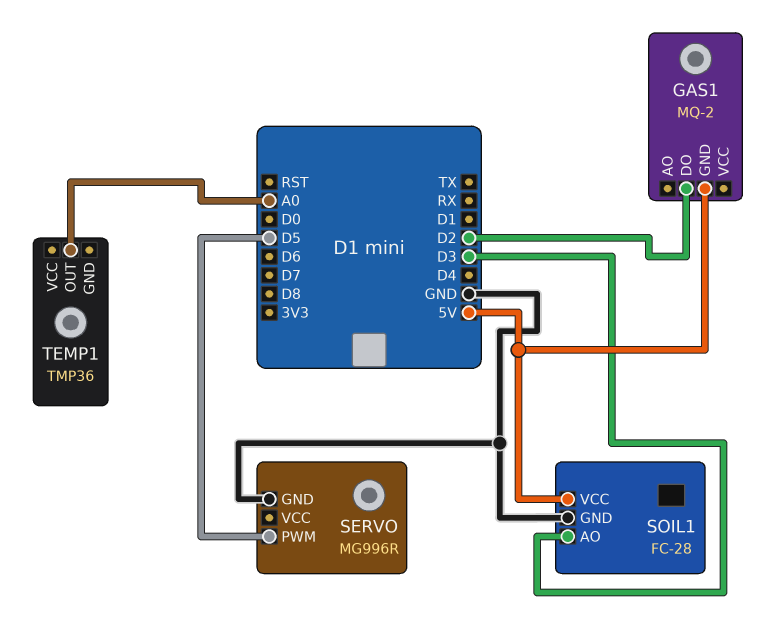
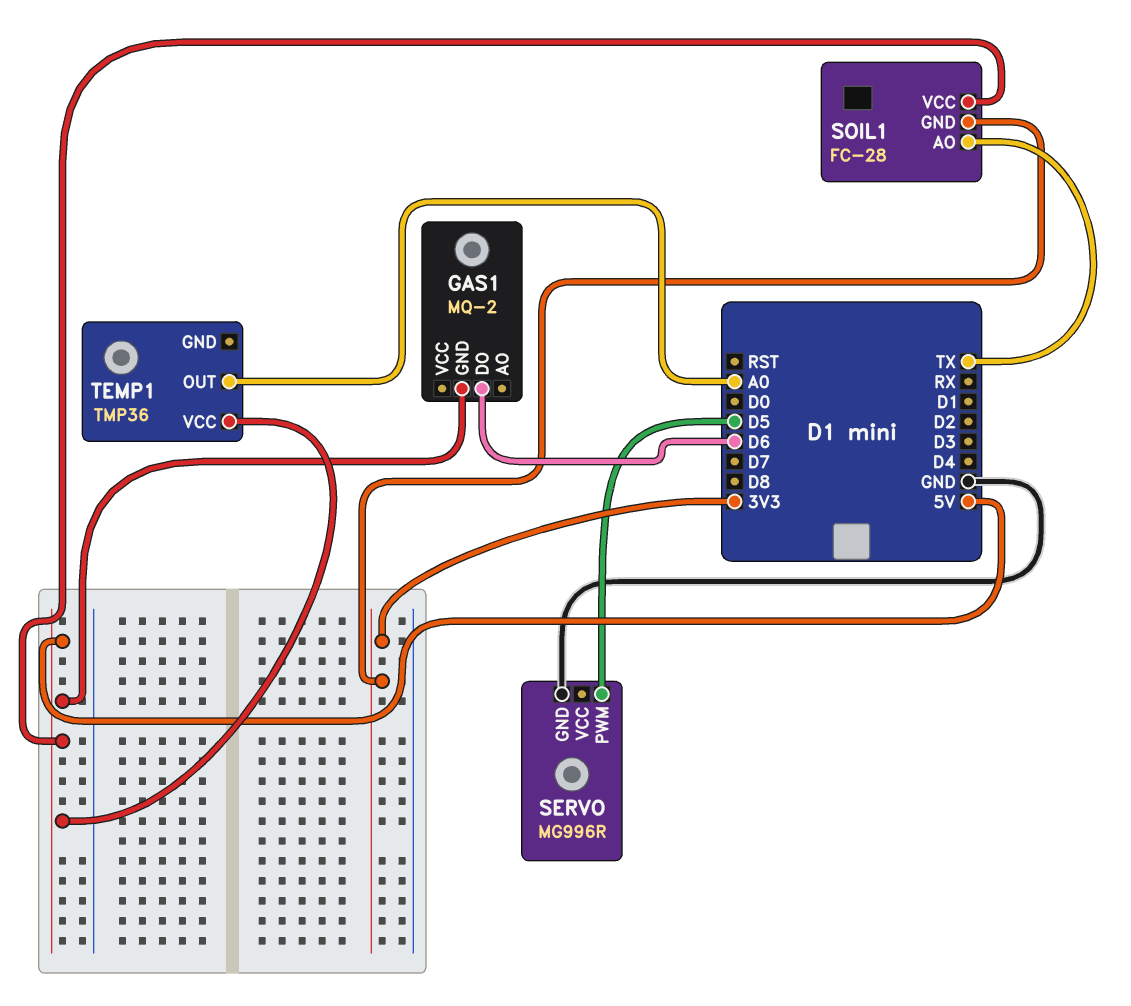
GAS1 pin DO: D2 -> D6
SOIL1 pin AO: D3 -> TX
SOIL1 pin GND: GND -> 3V3
TEMP1 pin VCC: none -> 5V

